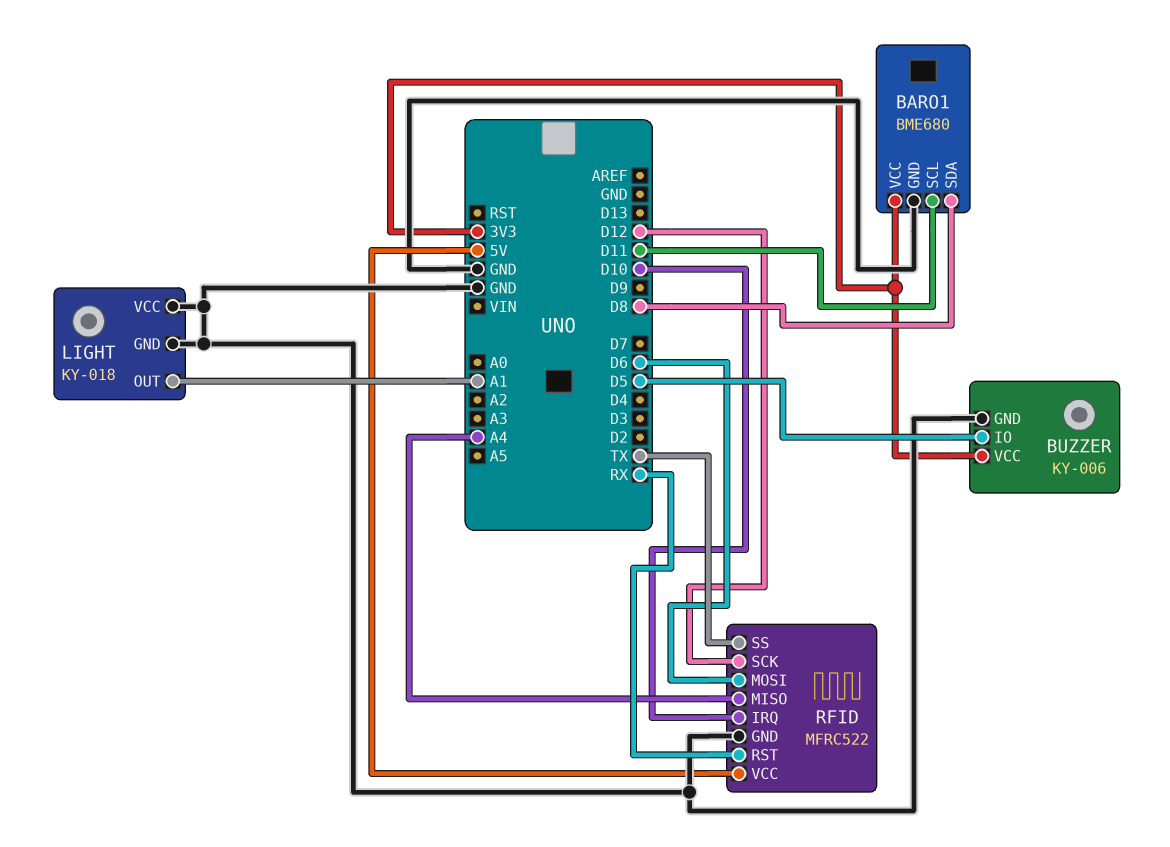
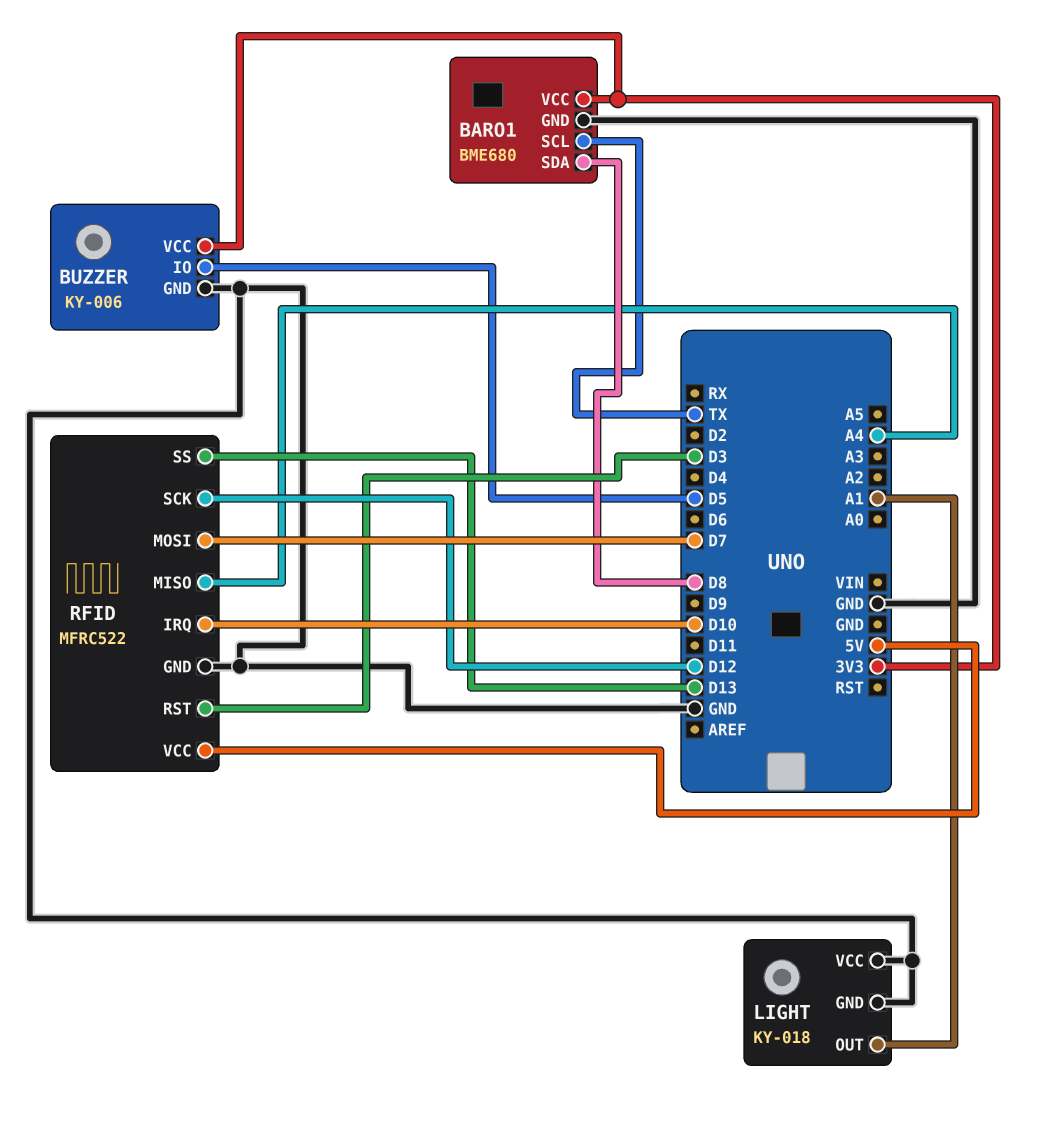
BARO1 pin SCL: D11 -> TX
RFID pin MOSI: D6 -> D7
RFID pin RST: RX -> D3
RFID pin SS: TX -> D13

